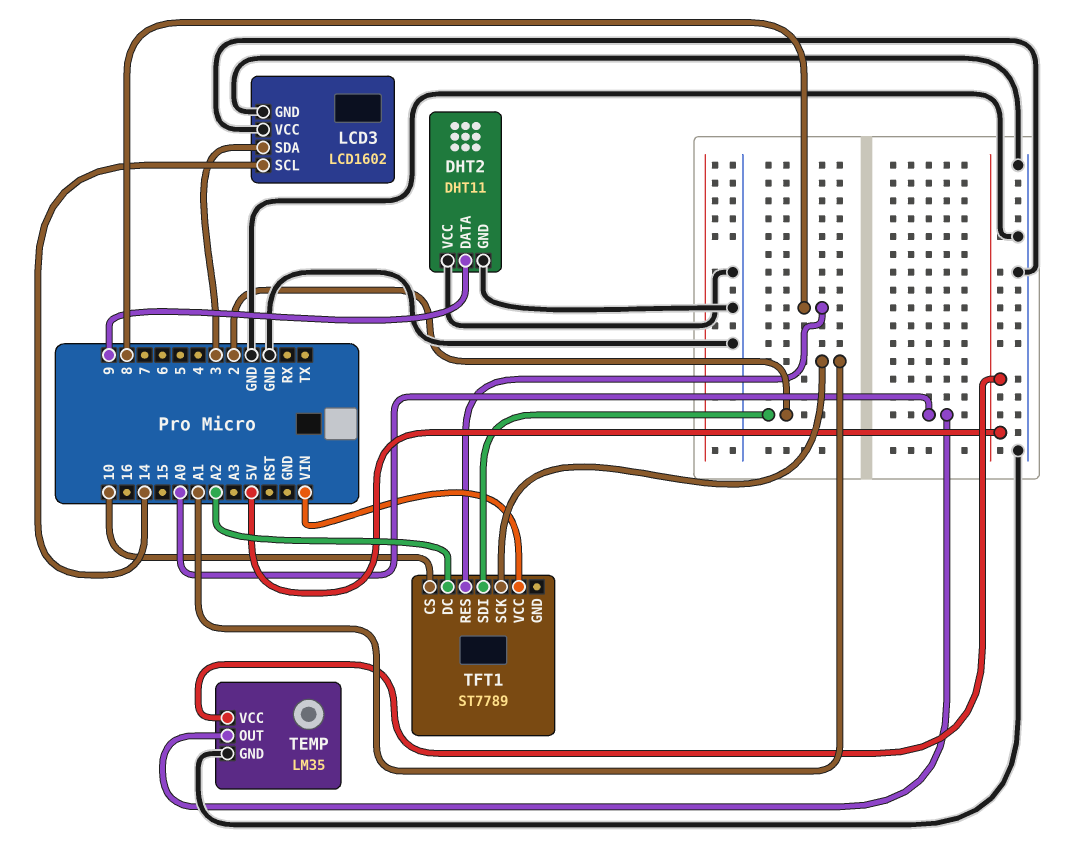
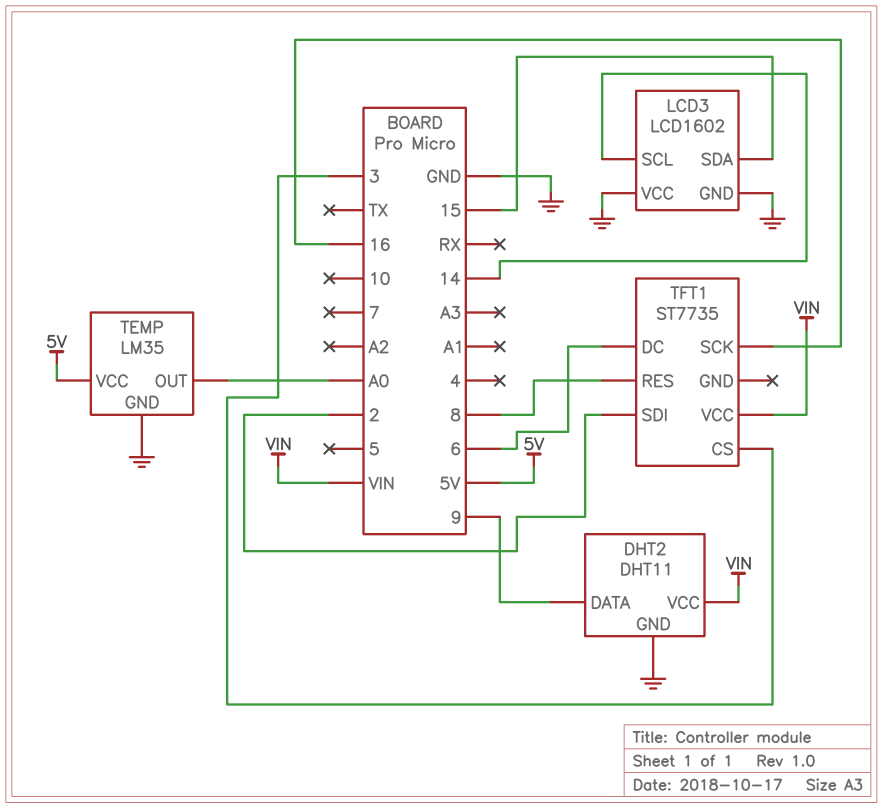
DHT2 pin VCC: GND -> VIN
LCD3 pin SDA: 3 -> 15
TFT1: ST7789 -> ST7735
TFT1 pin CS: 10 -> 3
TFT1 pin DC: A2 -> 6
TFT1 pin SCK: A1 -> 16

